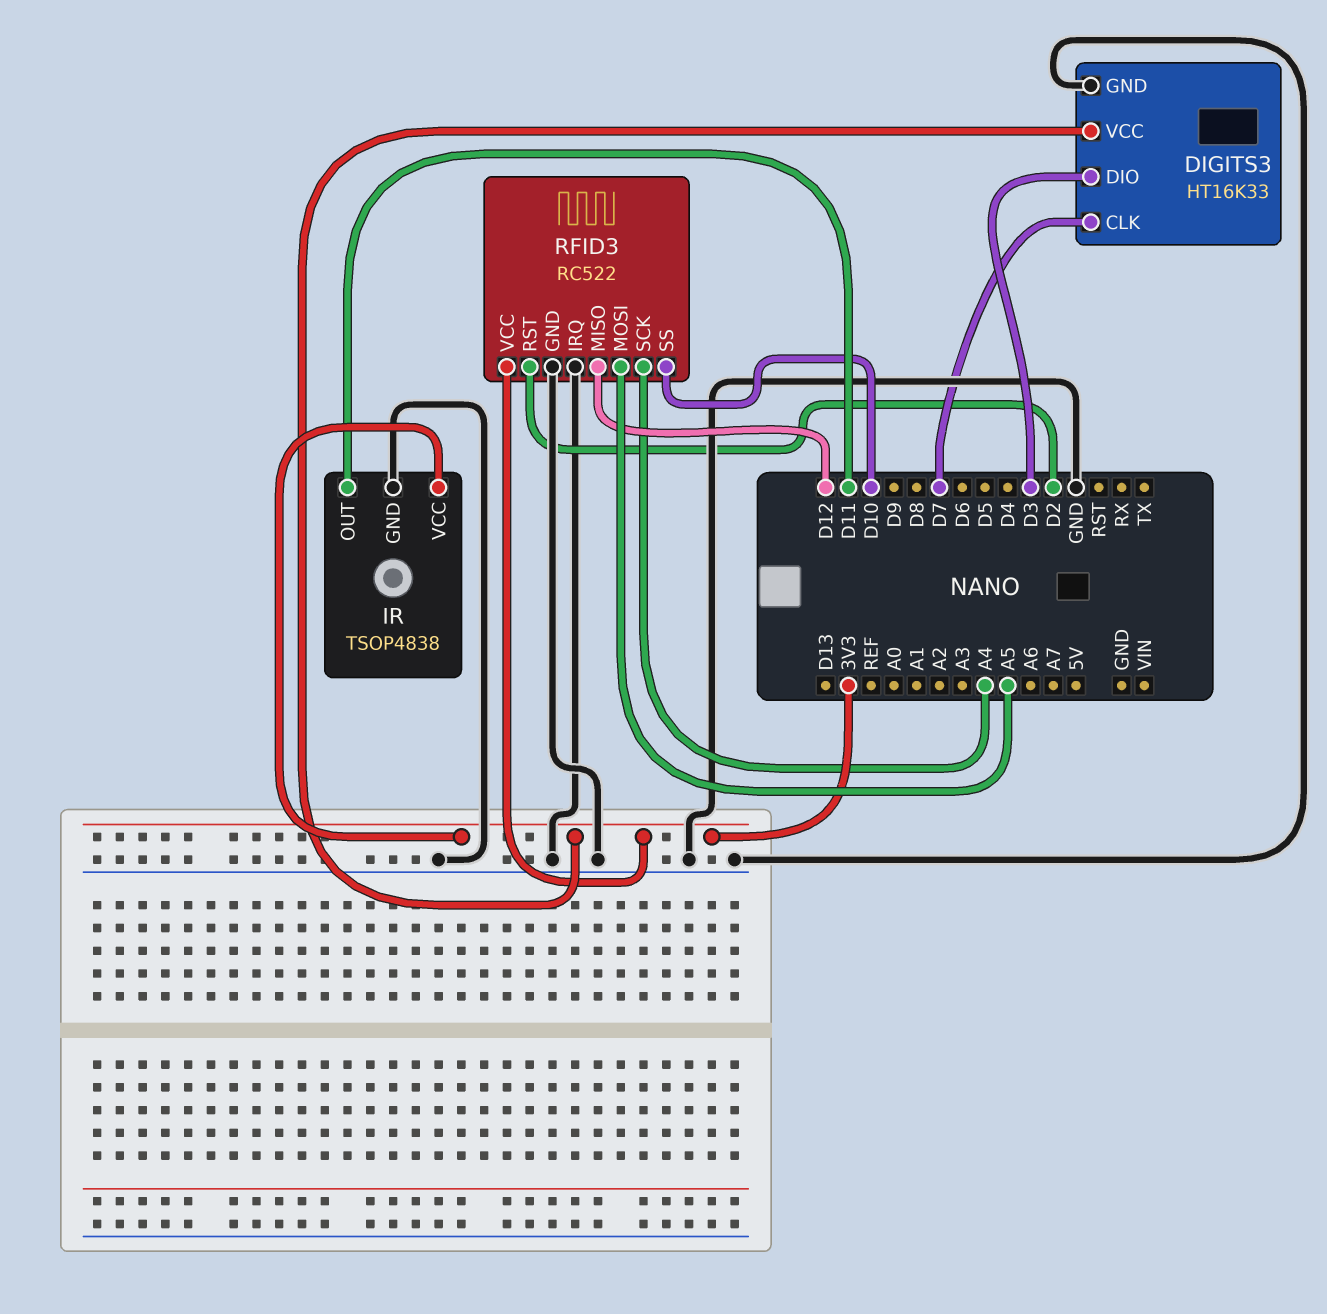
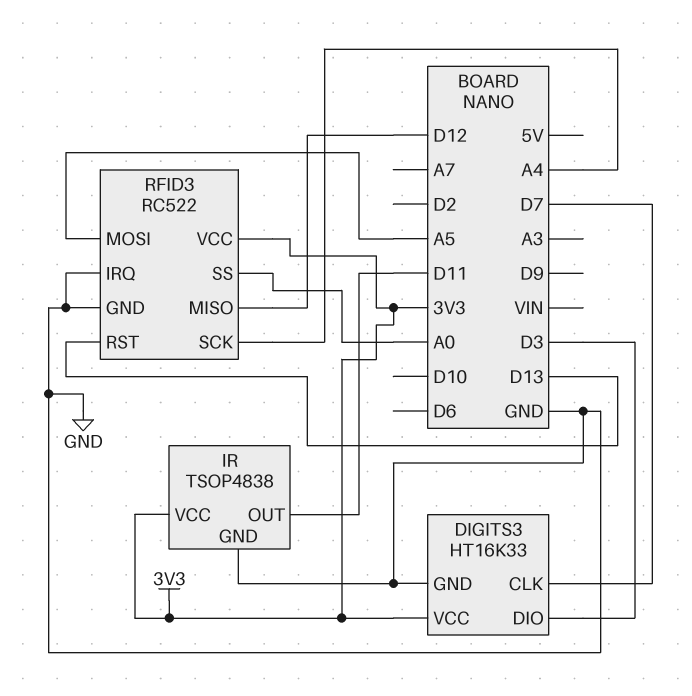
RFID3 pin RST: D2 -> D13
RFID3 pin SS: D10 -> A0

